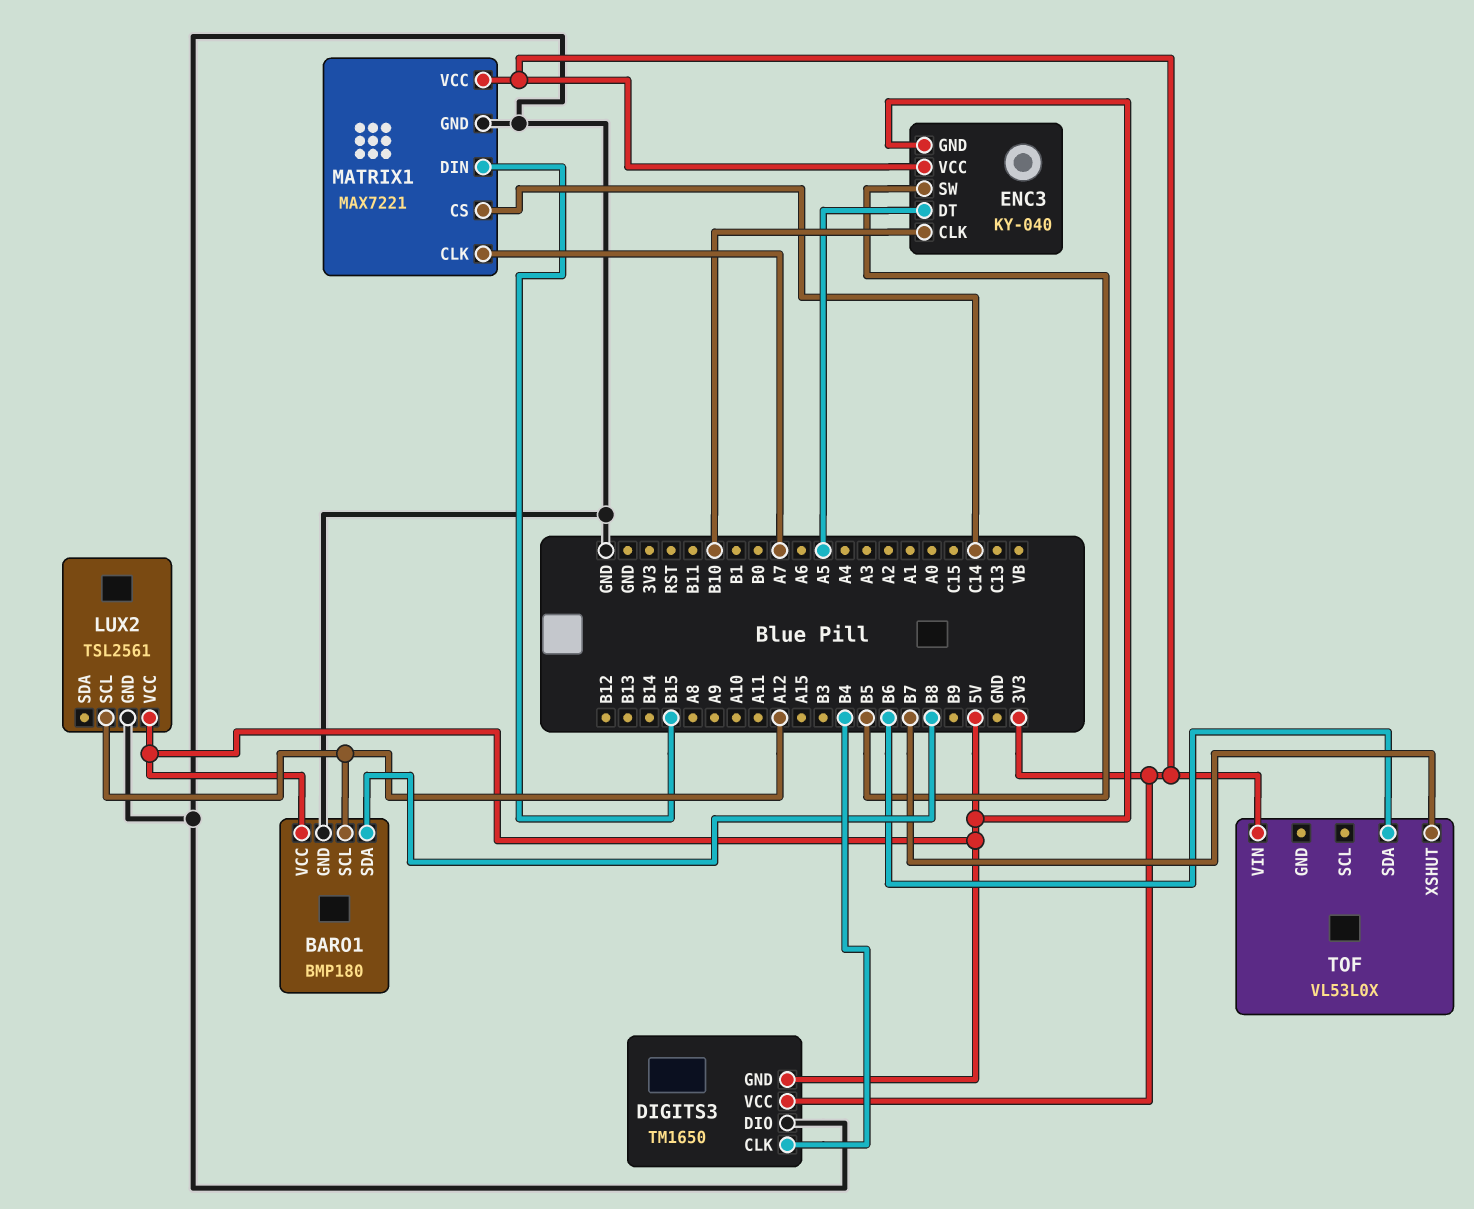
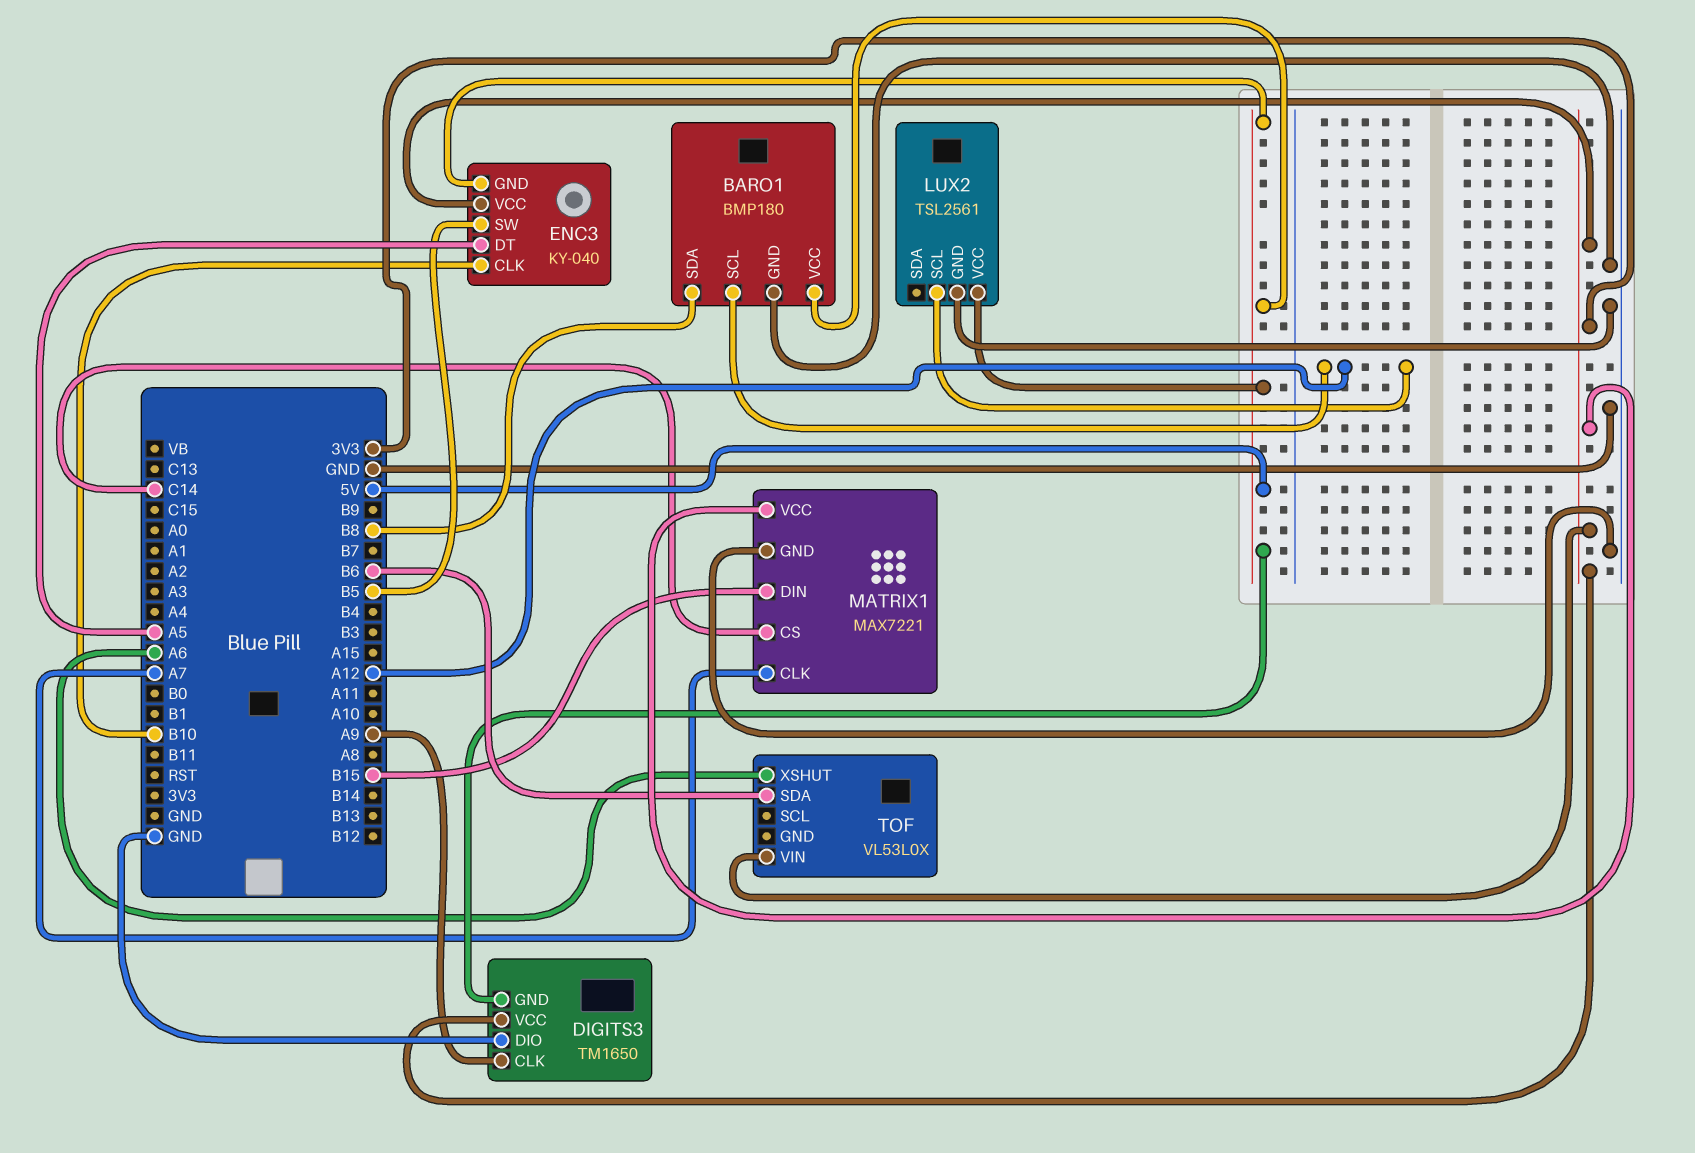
DIGITS3 pin CLK: B4 -> A9
TOF pin XSHUT: B7 -> A6

